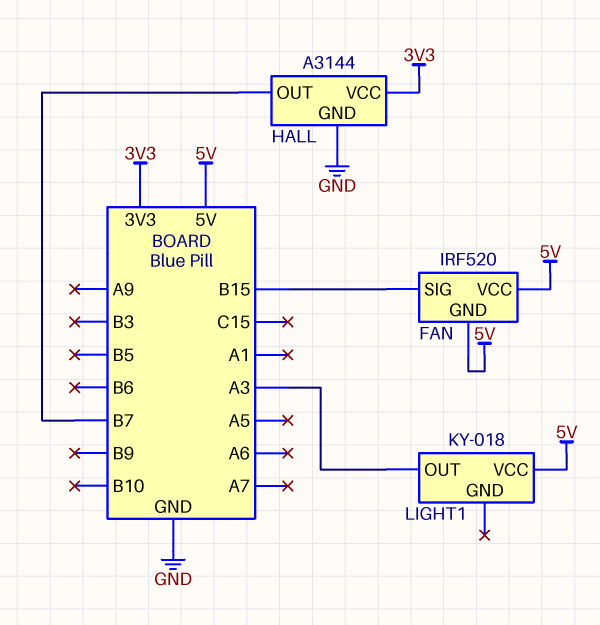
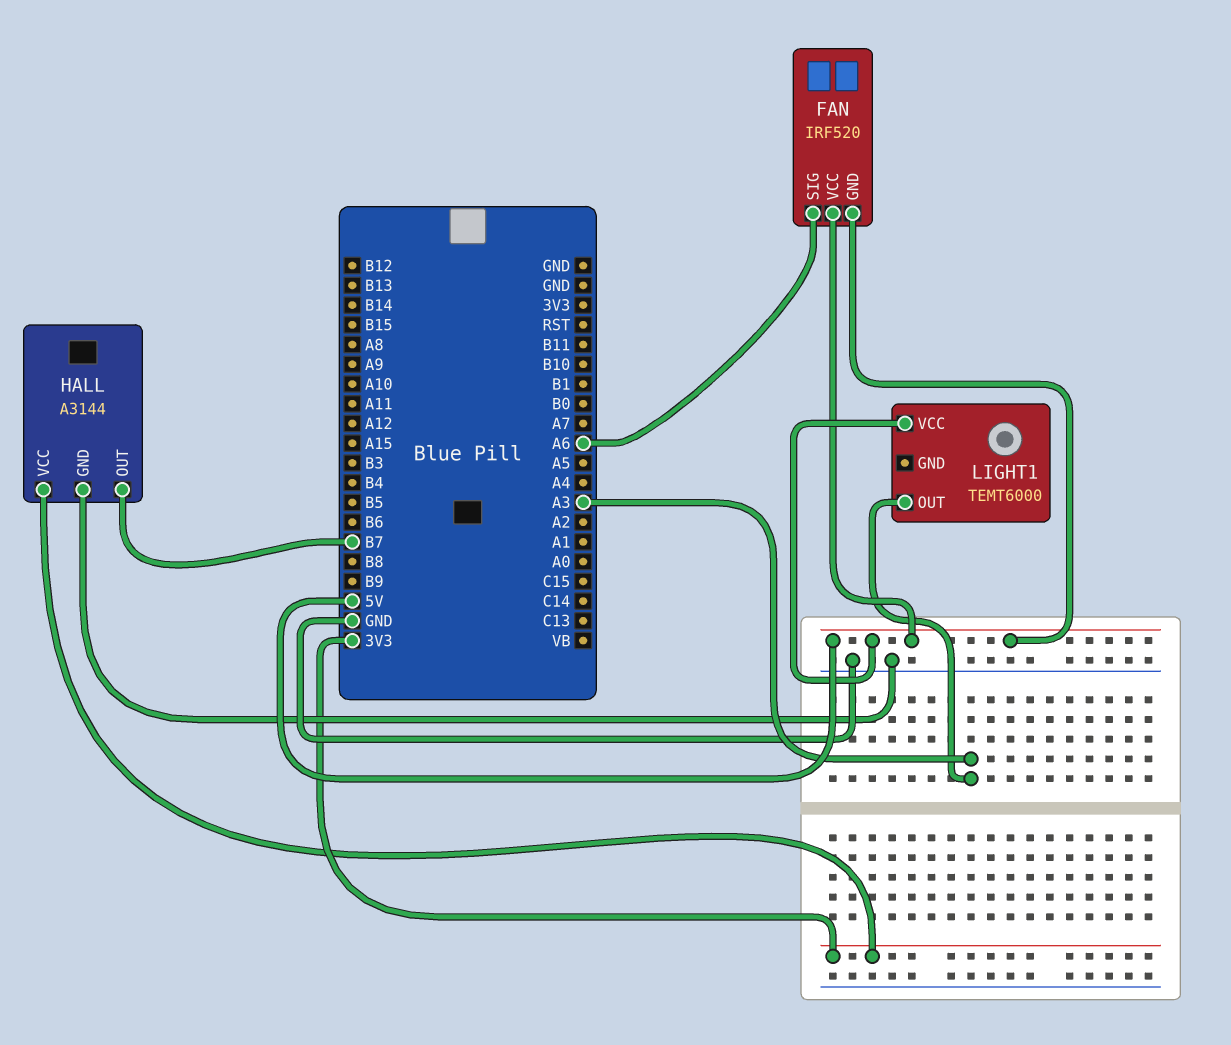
FAN pin SIG: B15 -> A6
LIGHT1: KY-018 -> TEMT6000

